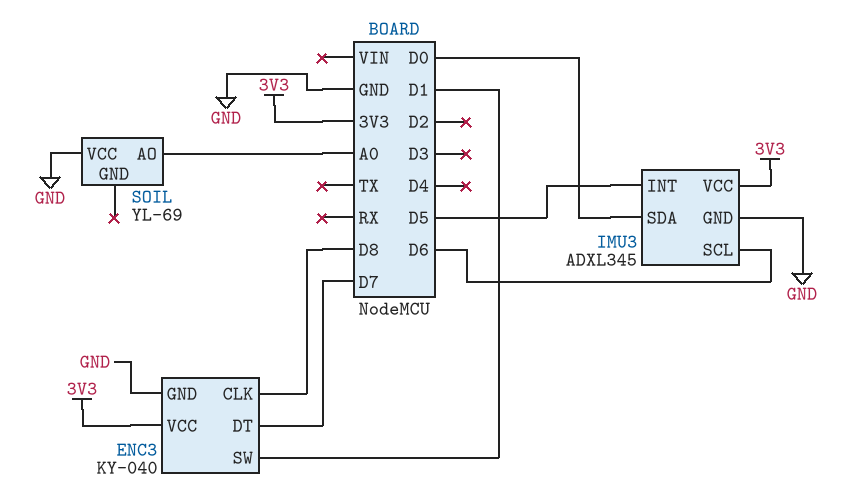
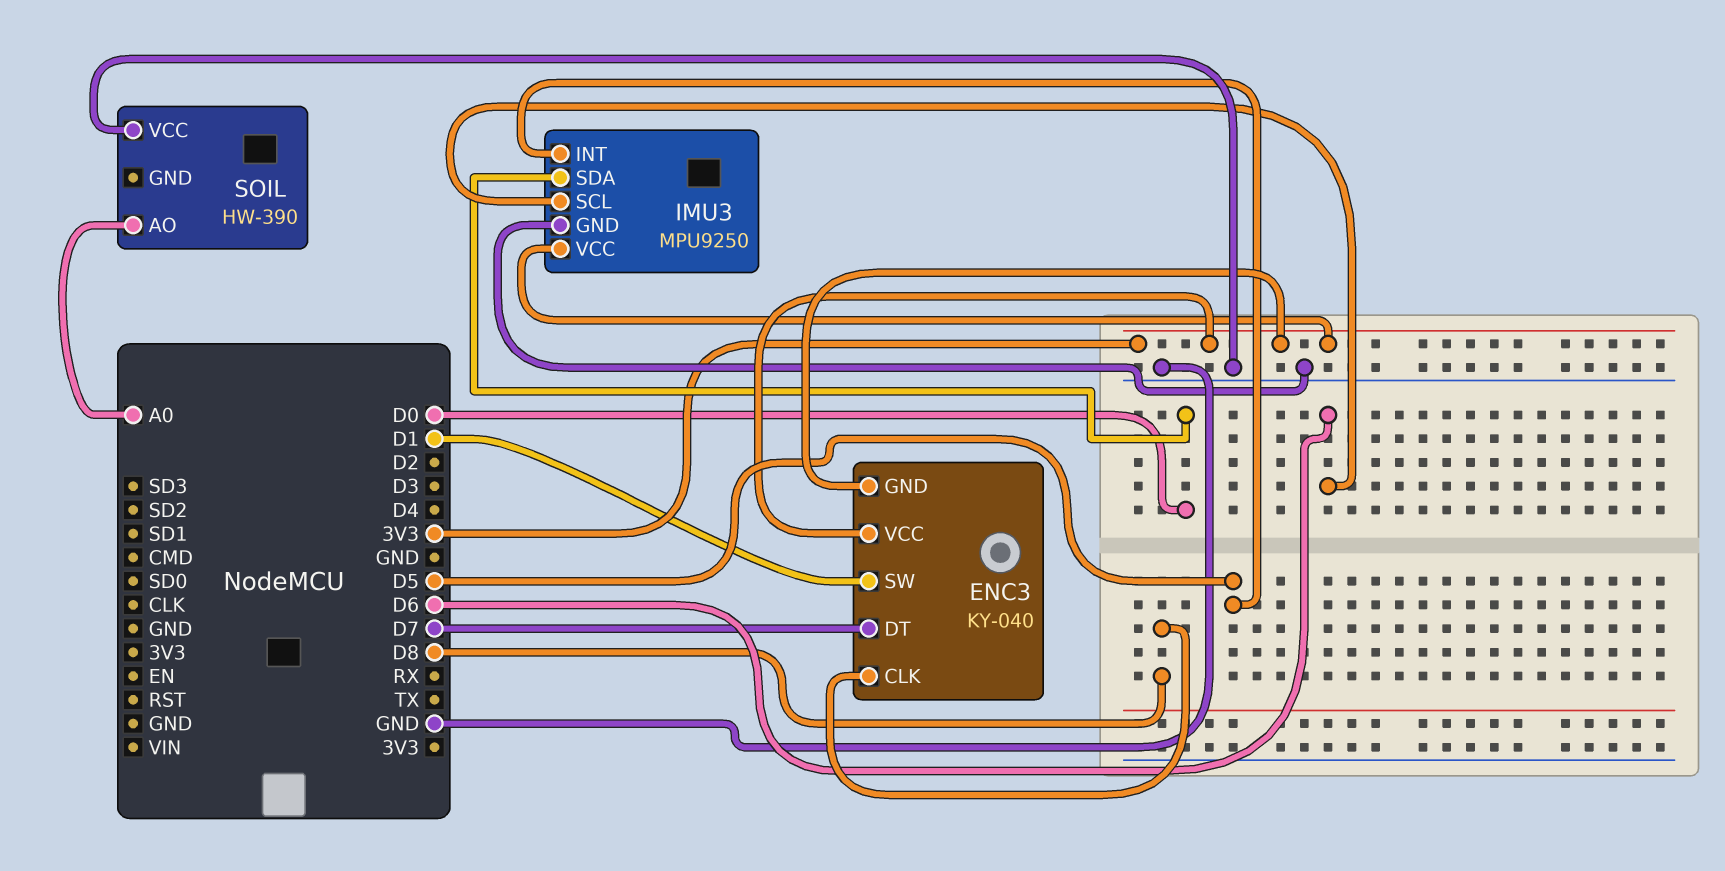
ENC3 pin GND: GND -> 3V3
IMU3: ADXL345 -> MPU9250
SOIL: YL-69 -> HW-390

